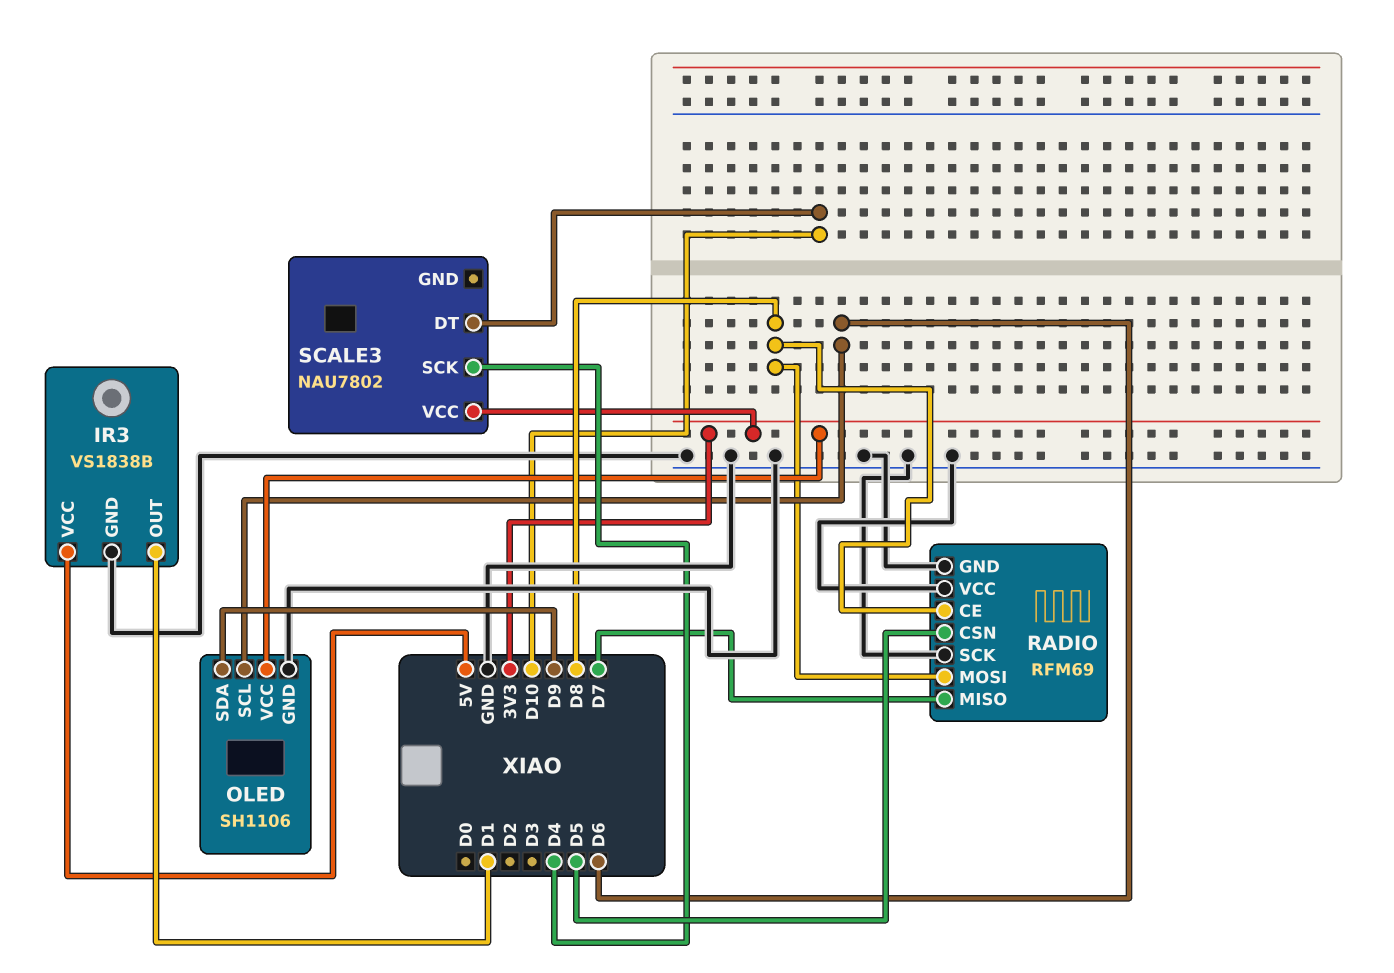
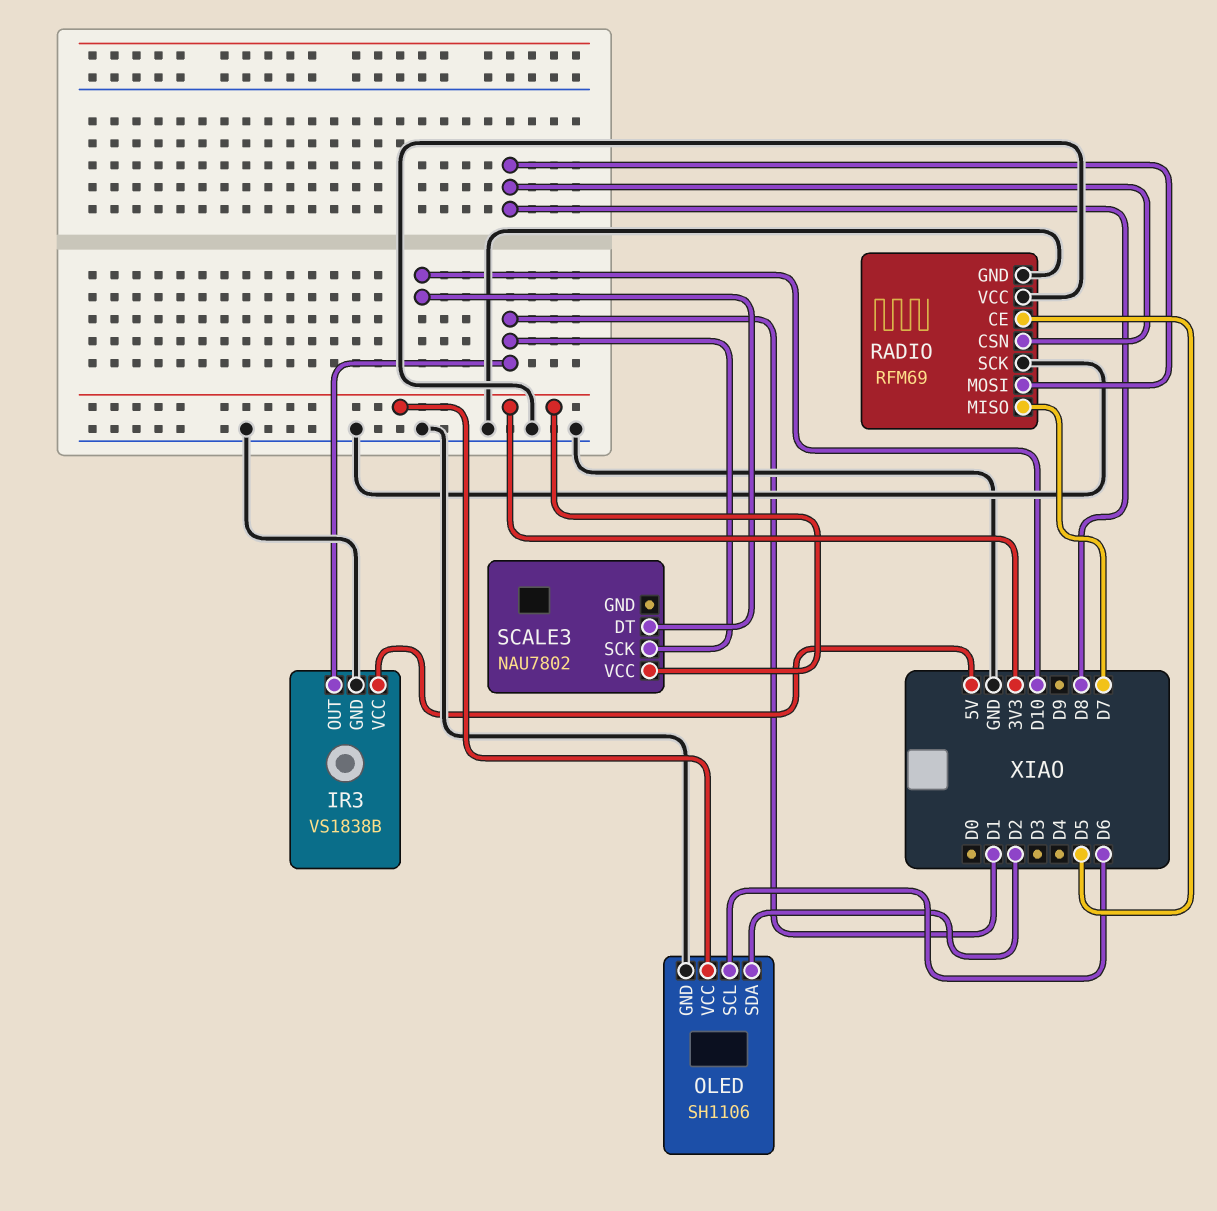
OLED pin SDA: D9 -> D2
RADIO pin CE: D8 -> D5
RADIO pin CSN: D5 -> D8
SCALE3 pin SCK: D4 -> D1

